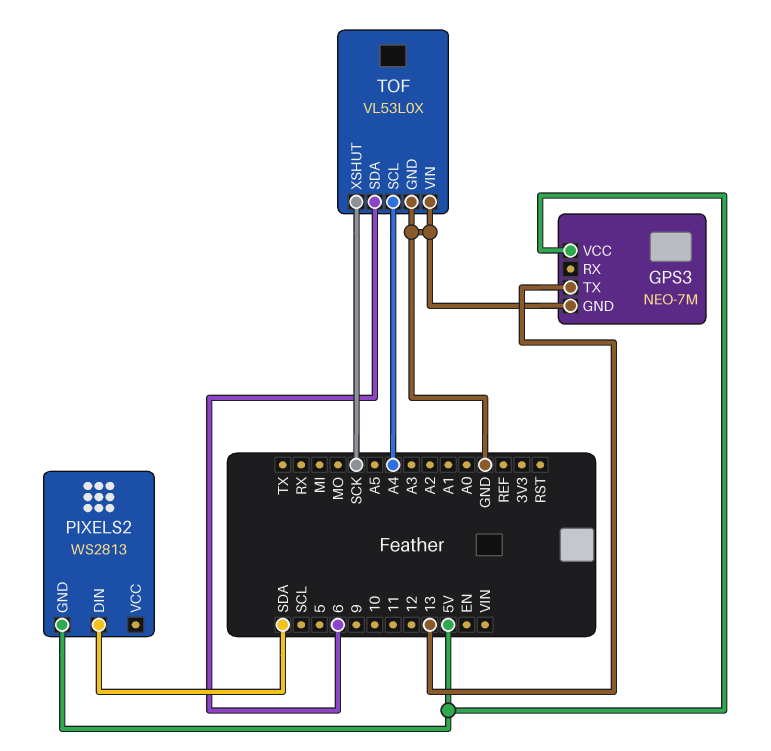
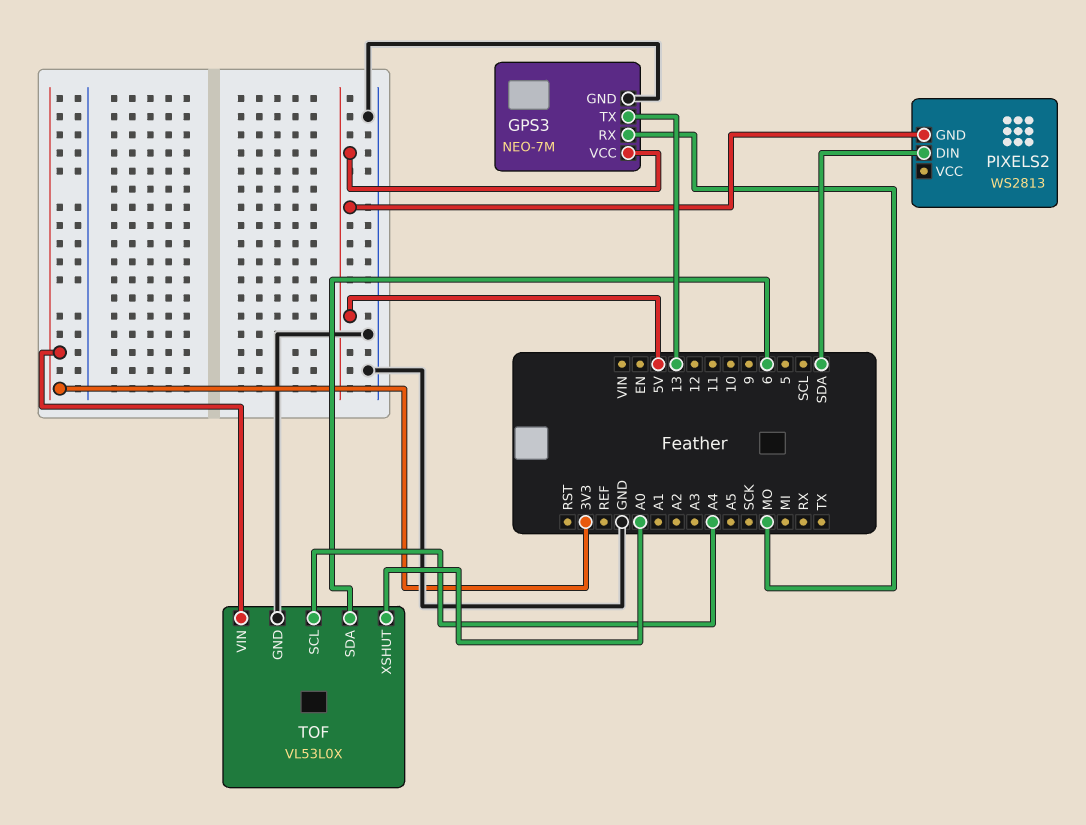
GPS3 pin RX: none -> MO
TOF pin VIN: GND -> 3V3
TOF pin XSHUT: SCK -> A0

